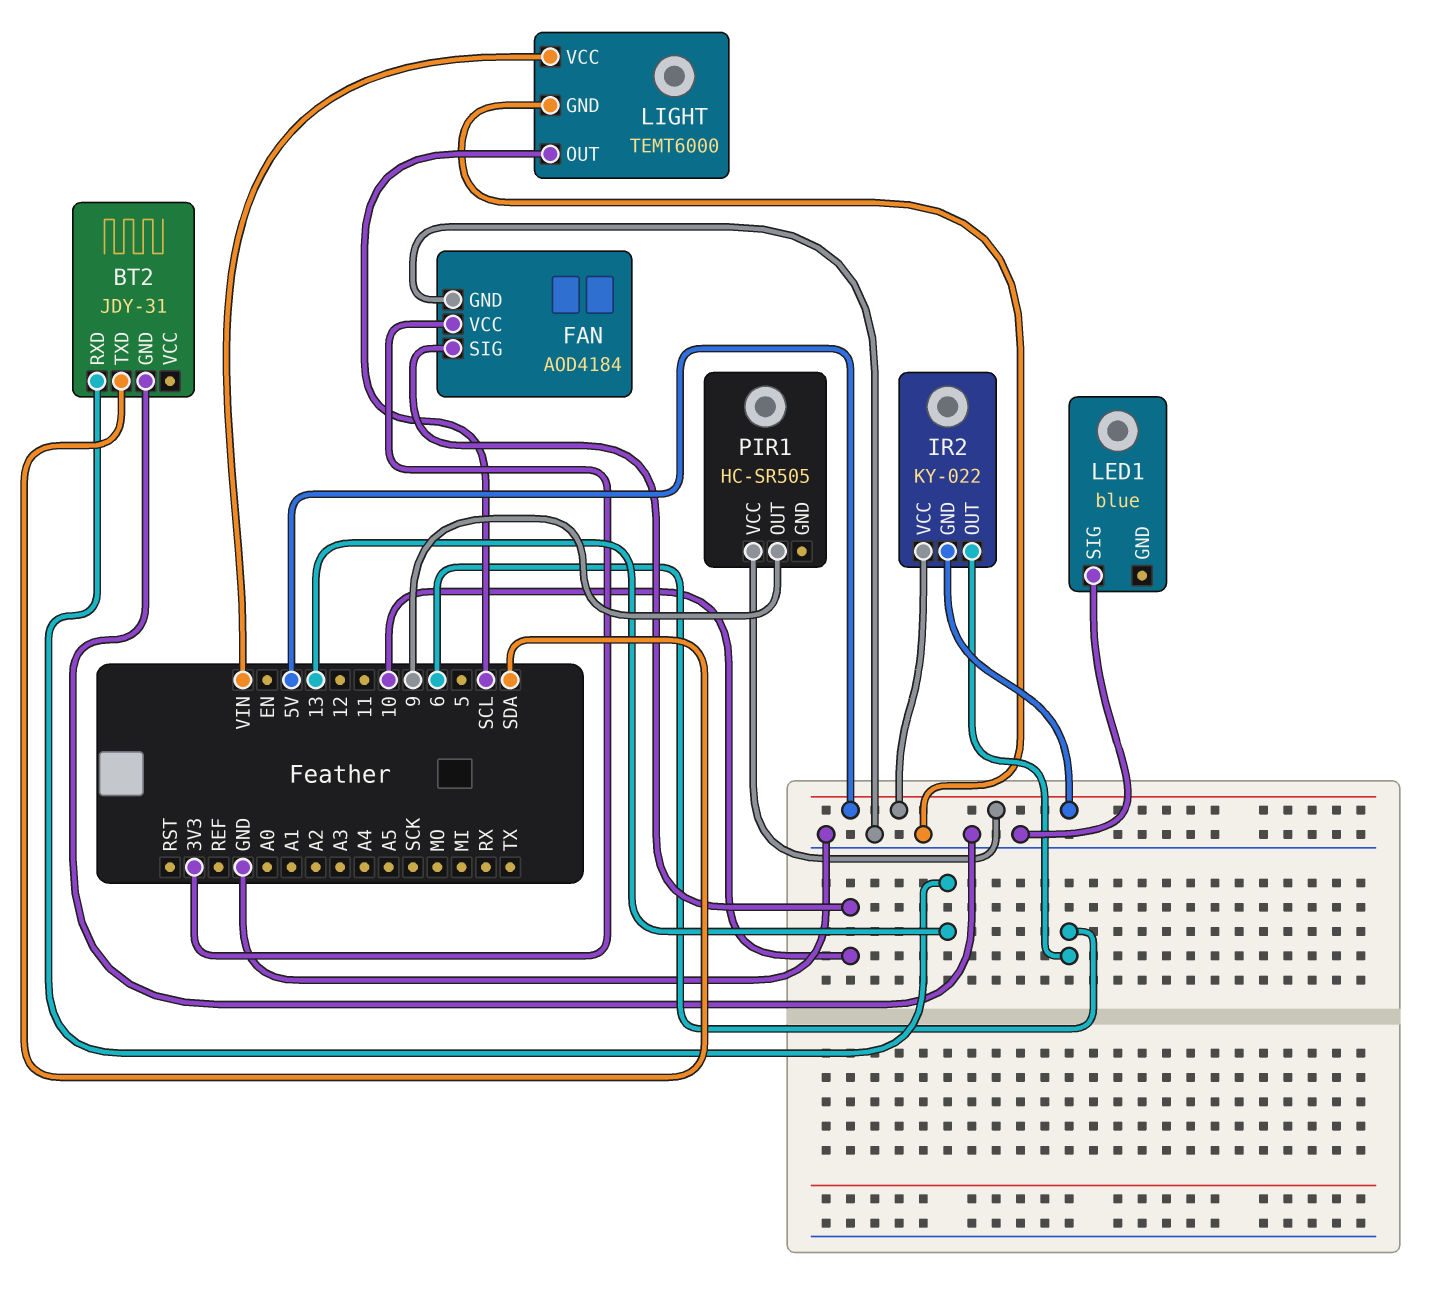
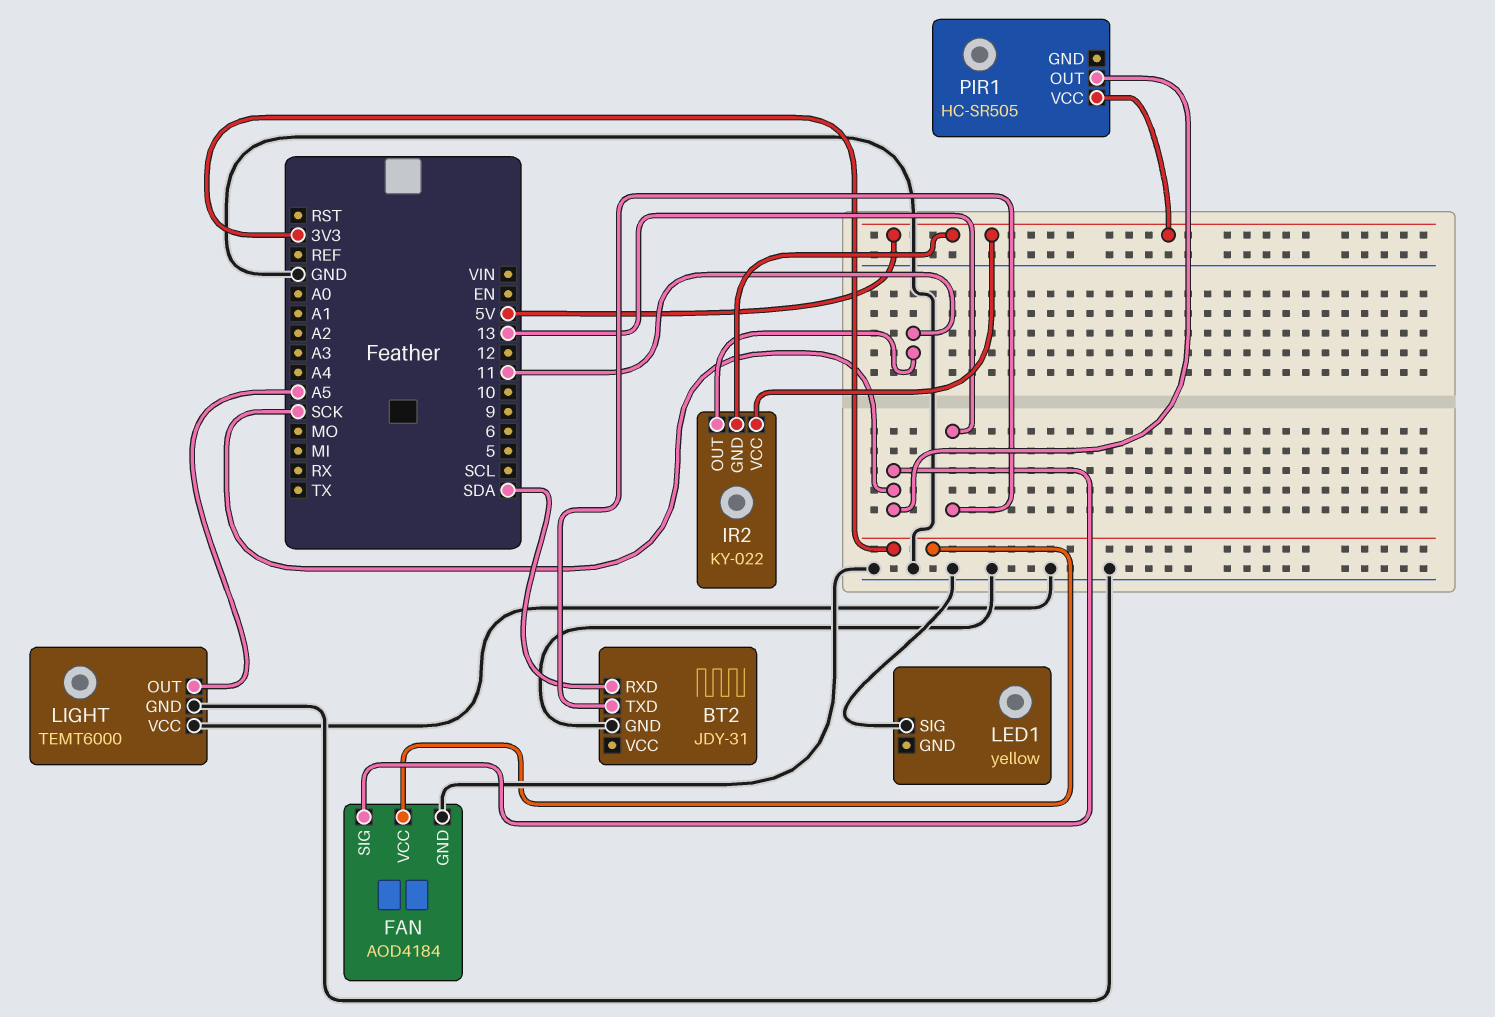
BT2 pin RXD: 13 -> SDA
BT2 pin TXD: SDA -> 13
FAN pin SIG: 10 -> SCK
IR2 pin OUT: 6 -> 11
LED1: blue -> yellow
LIGHT pin OUT: SCL -> A5
LIGHT pin VCC: VIN -> GND
PIR1 pin OUT: 9 -> SCK

